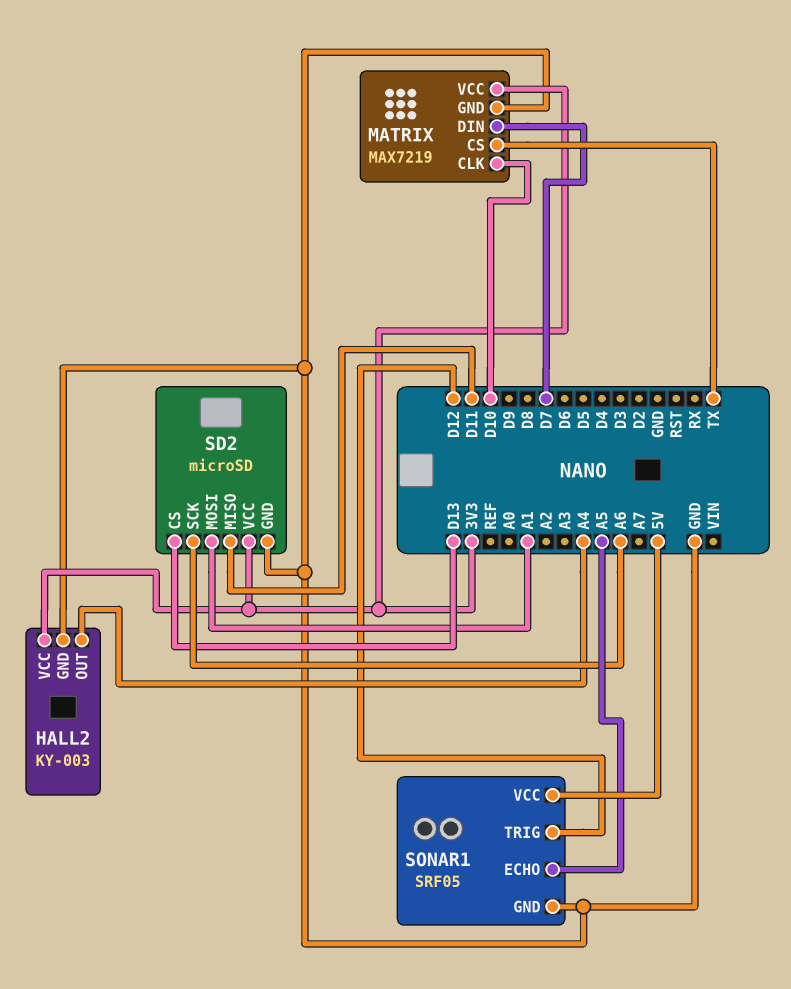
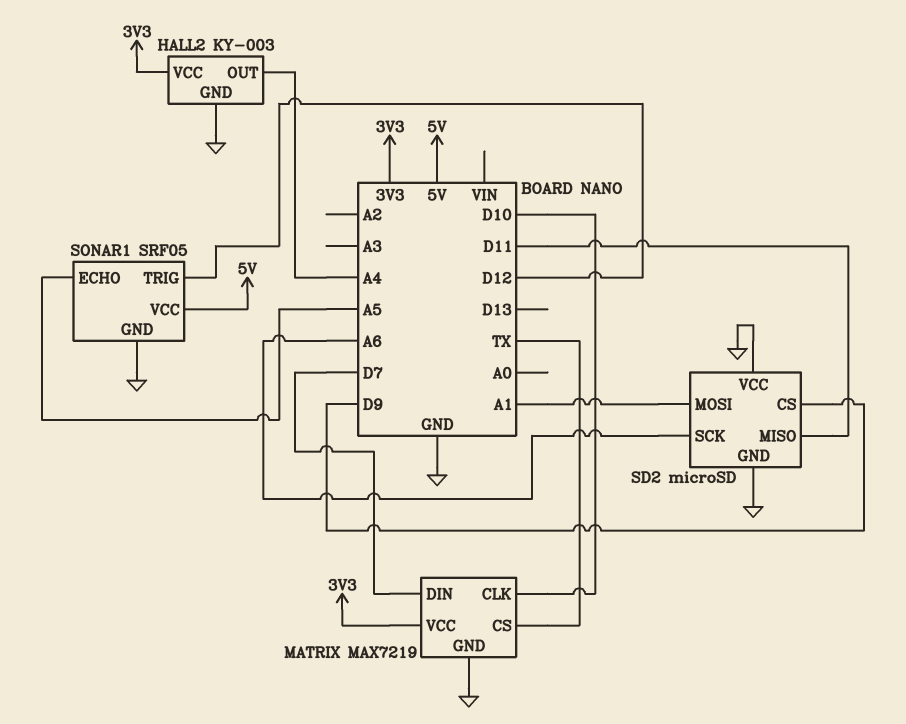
SD2 pin CS: D13 -> D9
SD2 pin VCC: 3V3 -> GND

